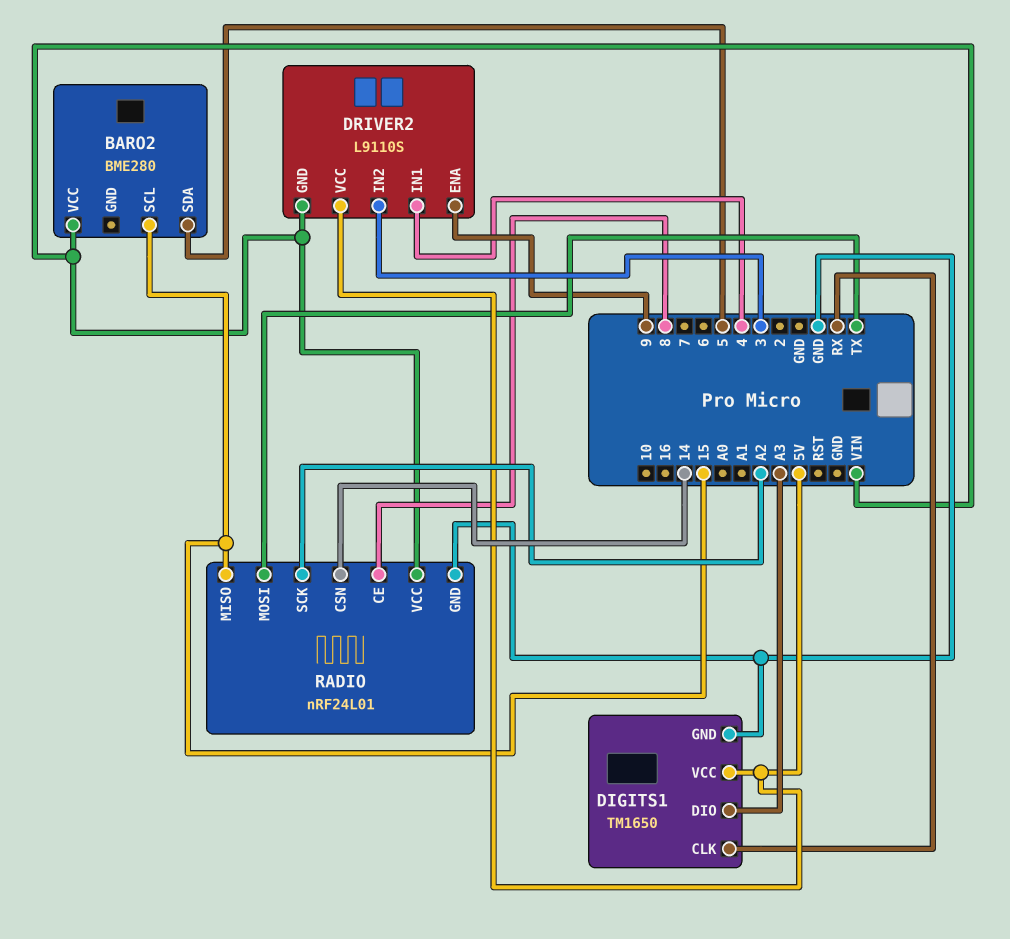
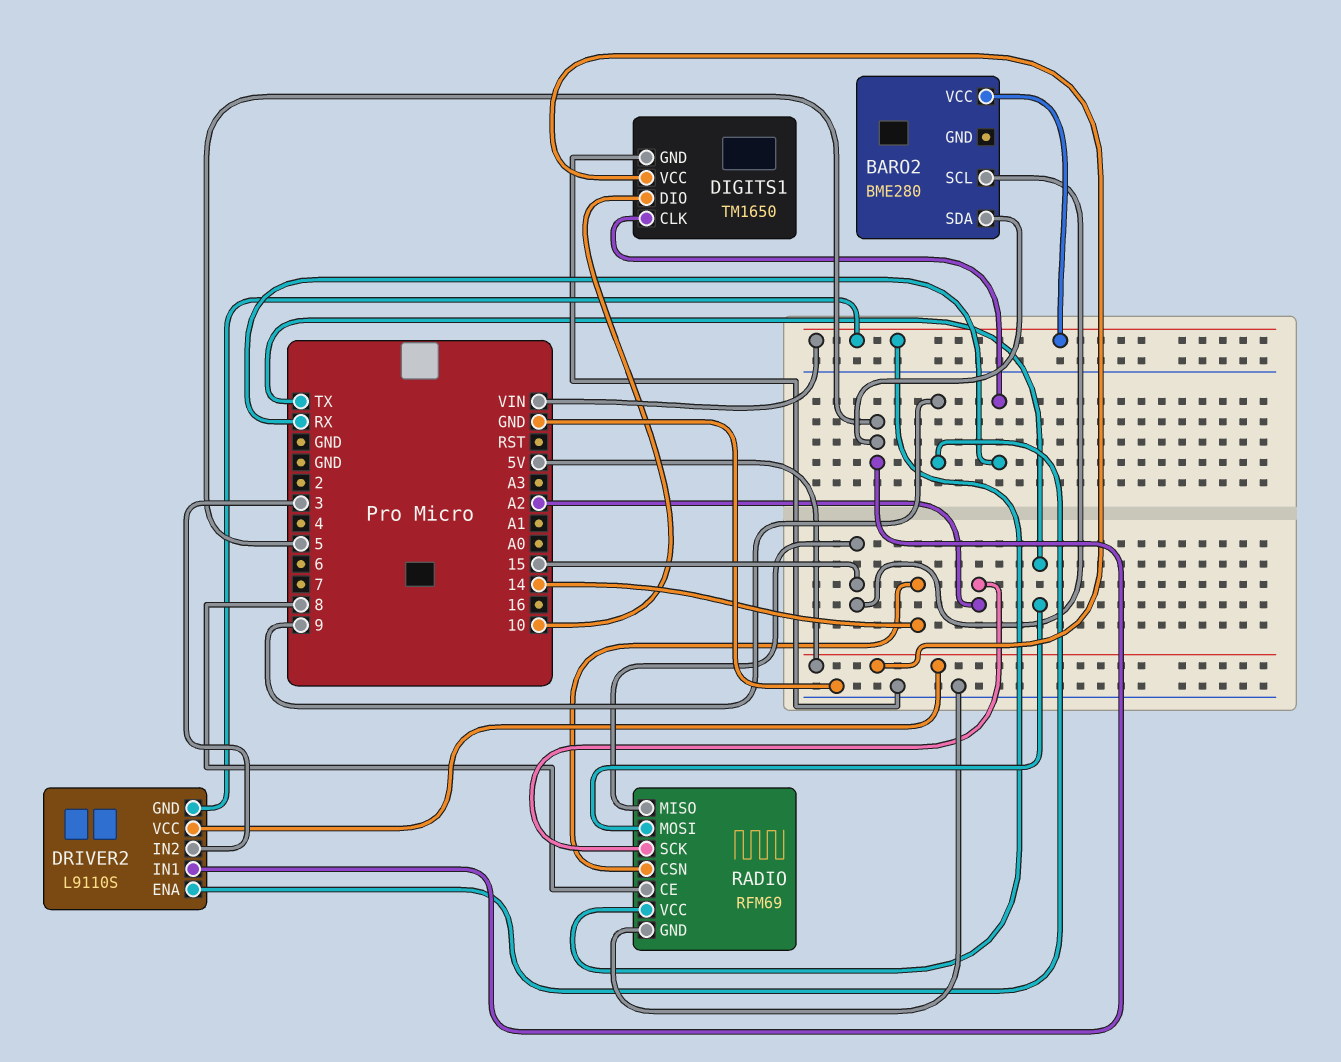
DIGITS1 pin DIO: A3 -> 10
DRIVER2 pin IN1: 4 -> 5
RADIO: nRF24L01 -> RFM69

